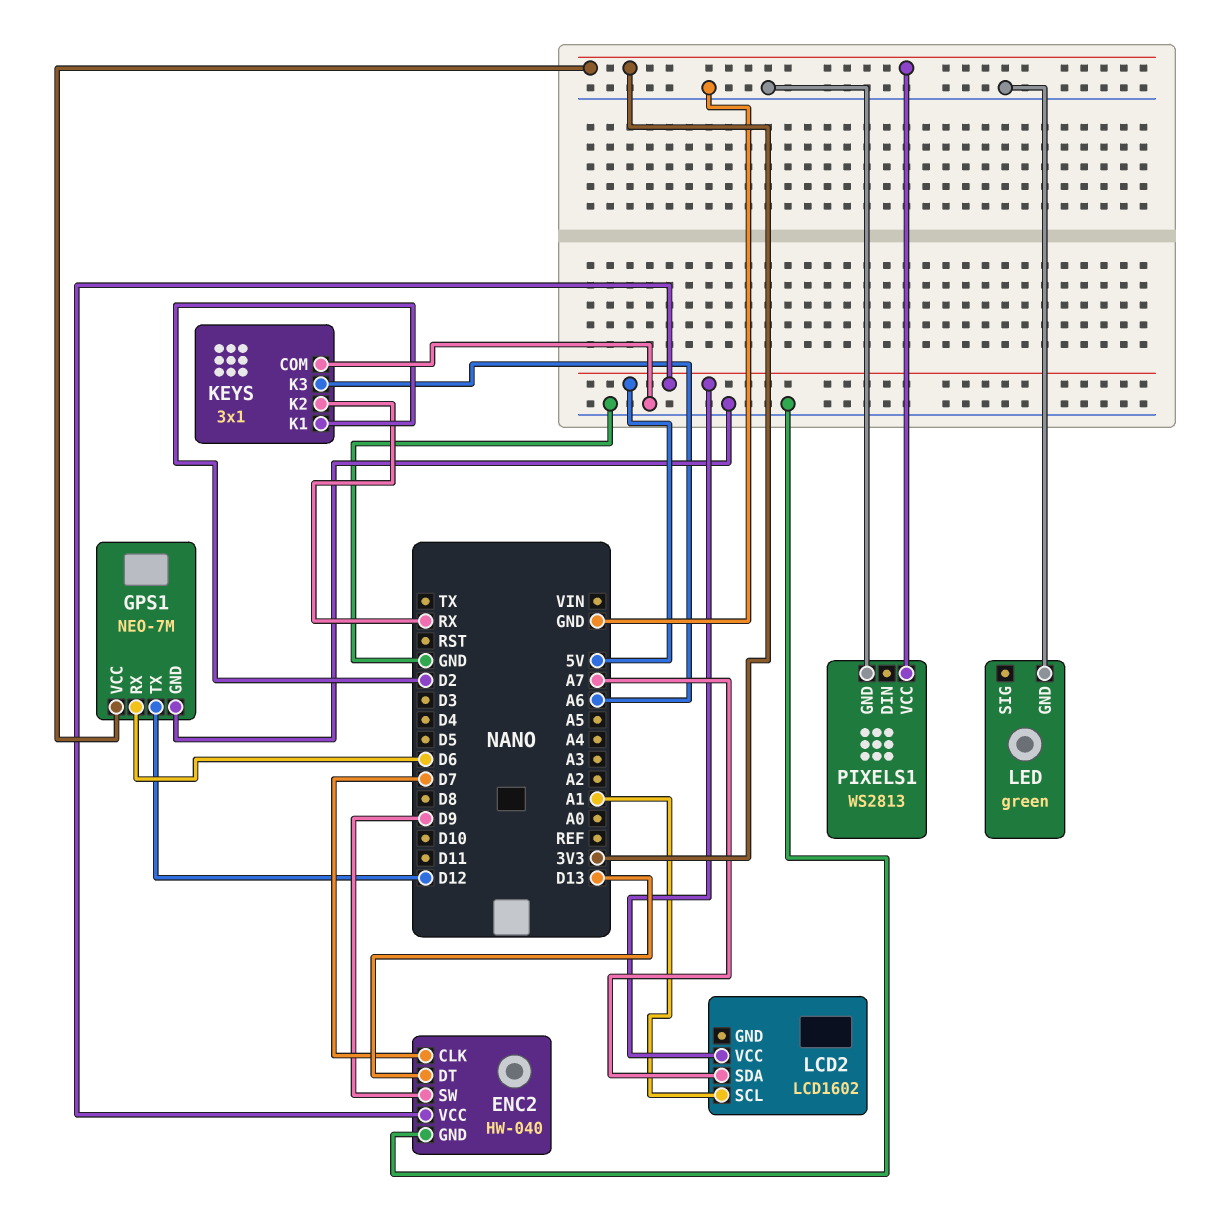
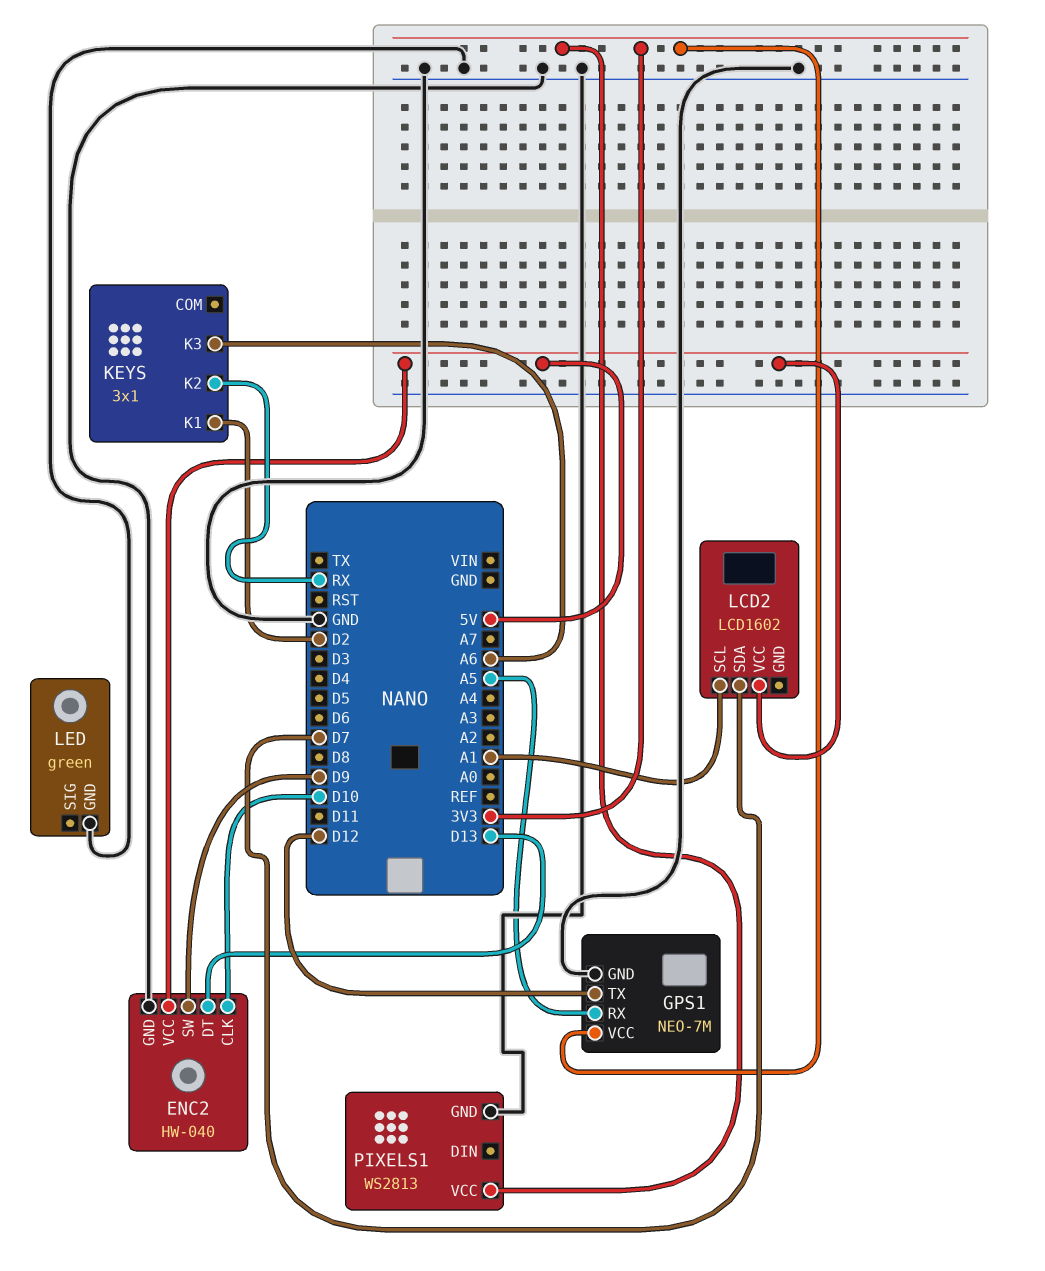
ENC2 pin CLK: D7 -> D10
GPS1 pin RX: D6 -> A5
KEYS pin COM: GND -> none
LCD2 pin SDA: A7 -> D7

